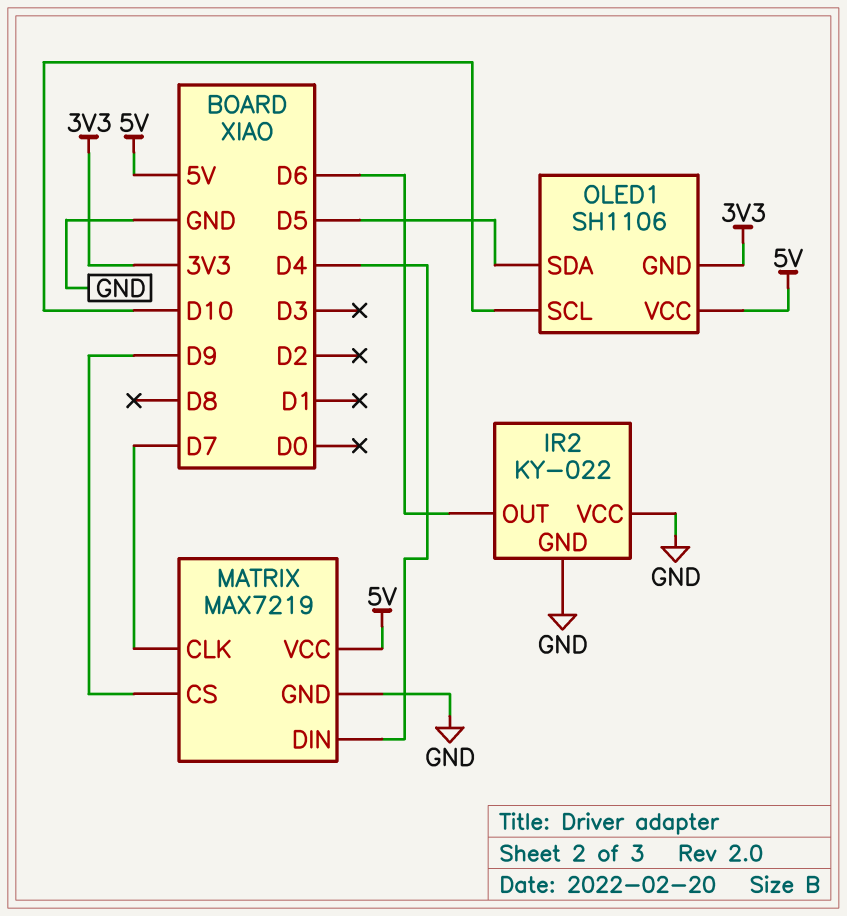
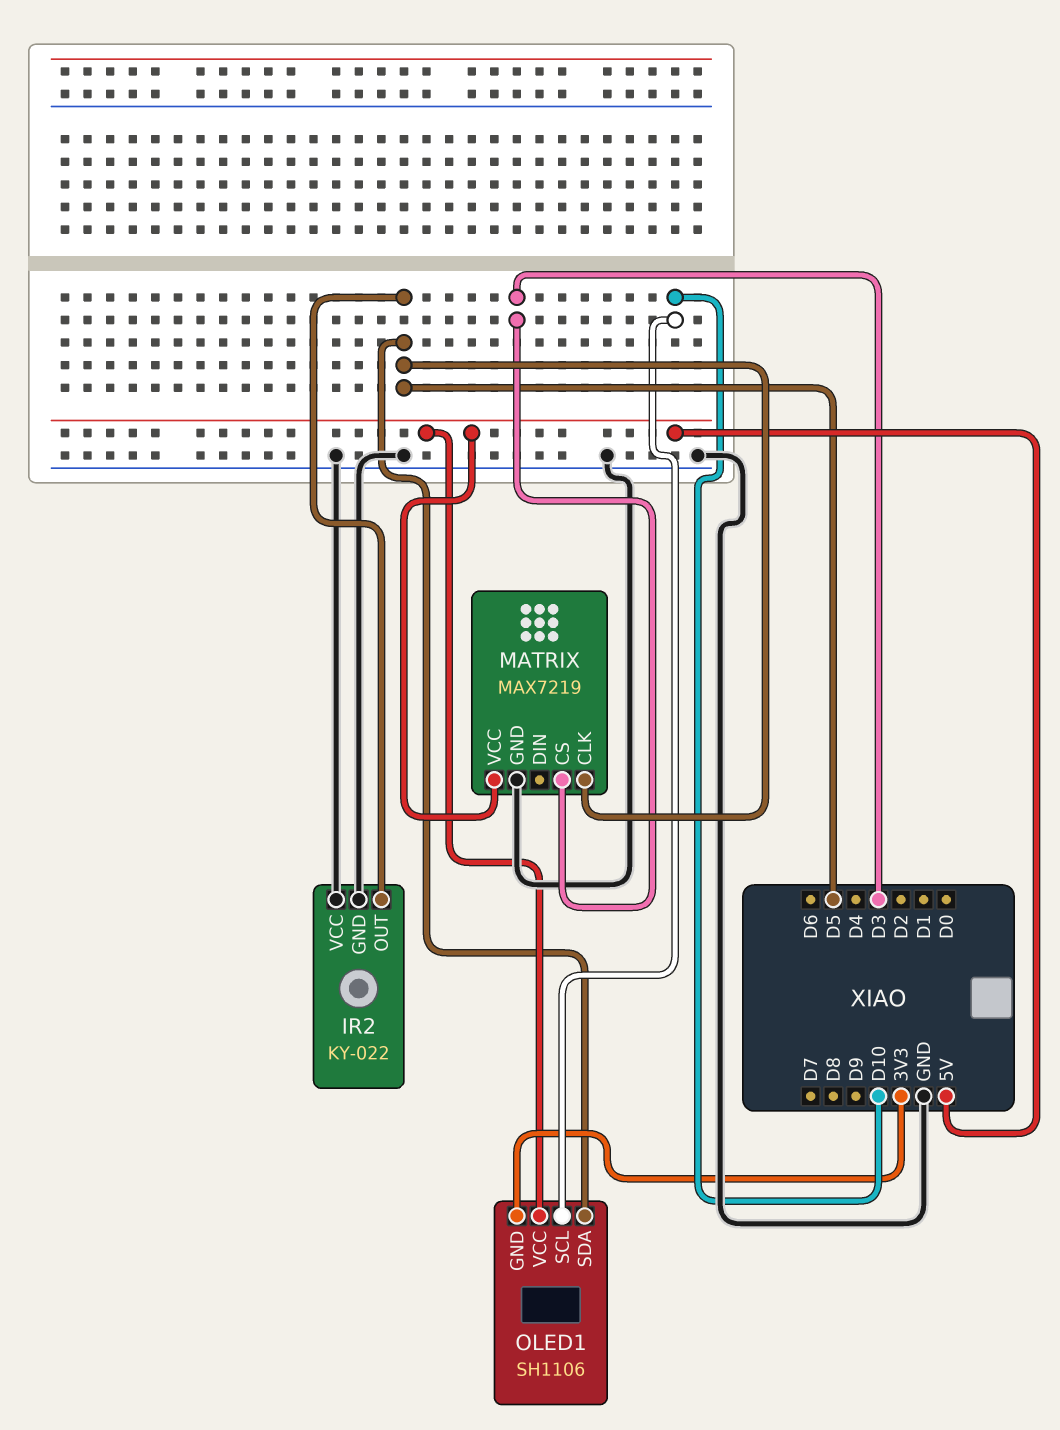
IR2 pin OUT: D6 -> D5
MATRIX pin CLK: D7 -> D5
MATRIX pin CS: D9 -> D3
MATRIX pin DIN: D4 -> none

